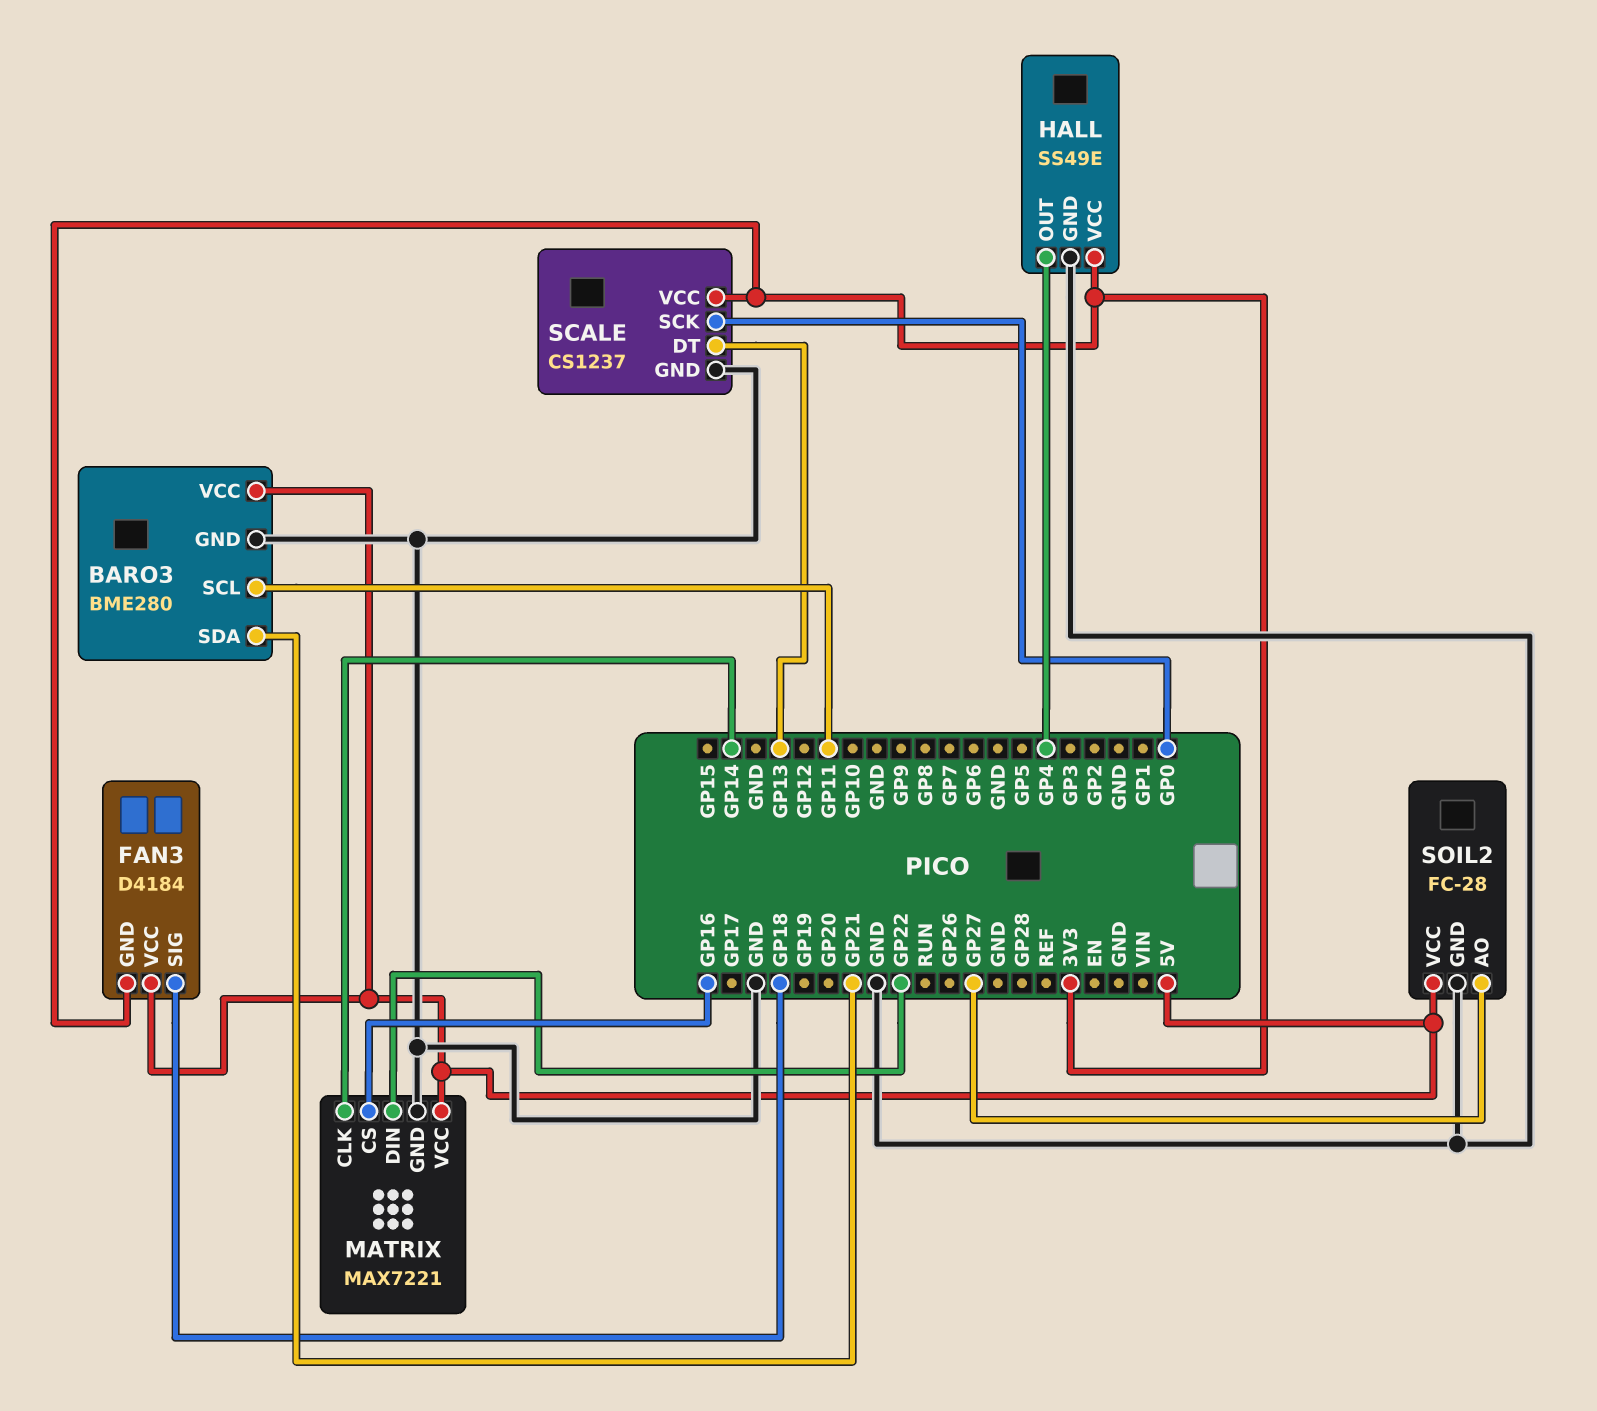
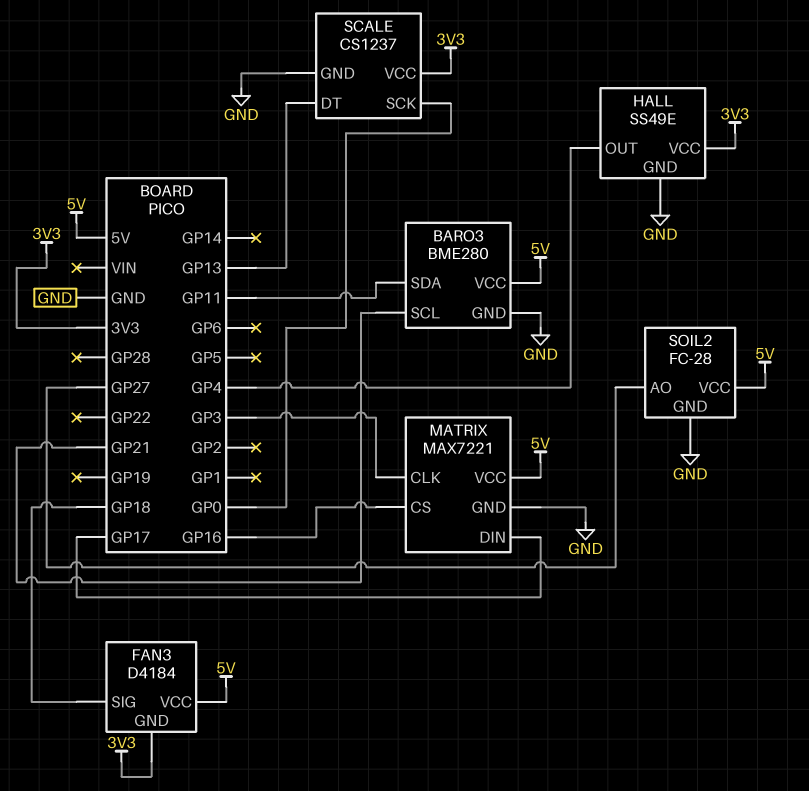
BARO3 pin SCL: GP11 -> GP21
BARO3 pin SDA: GP21 -> GP11
MATRIX pin CLK: GP14 -> GP3
MATRIX pin DIN: GP22 -> GP17

